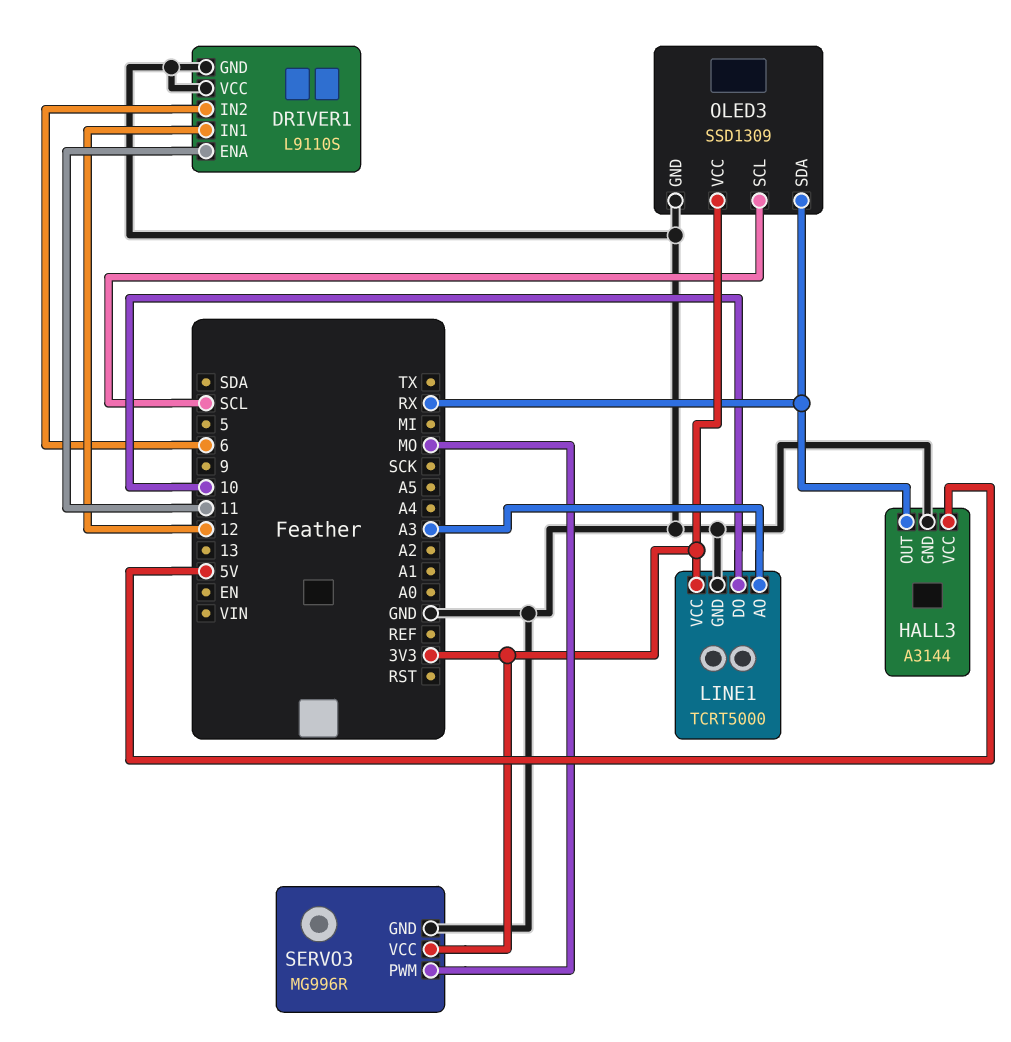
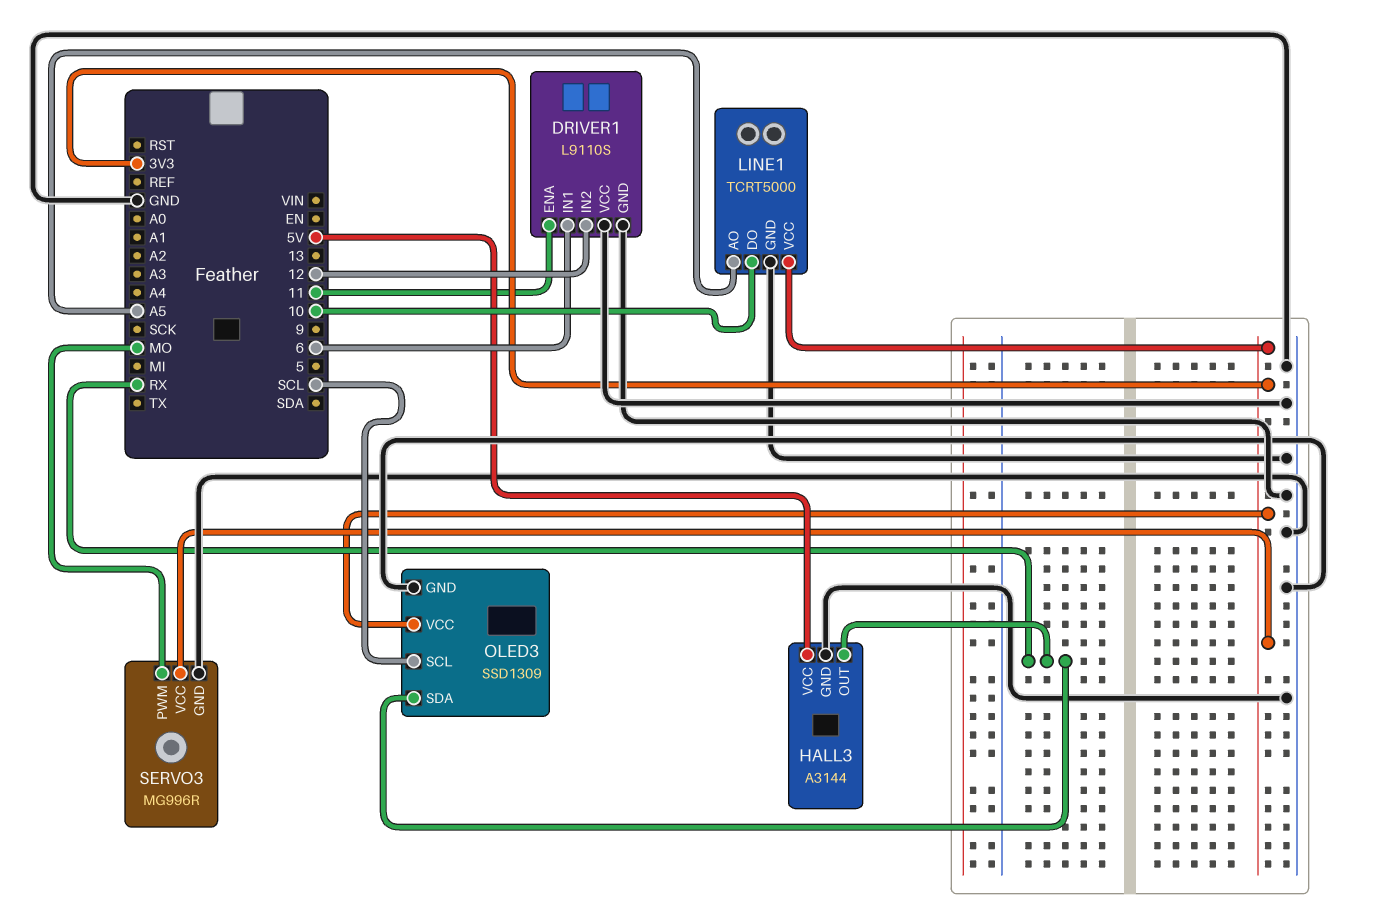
DRIVER1 pin IN1: 12 -> 6
DRIVER1 pin IN2: 6 -> 12
LINE1 pin AO: A3 -> A5

